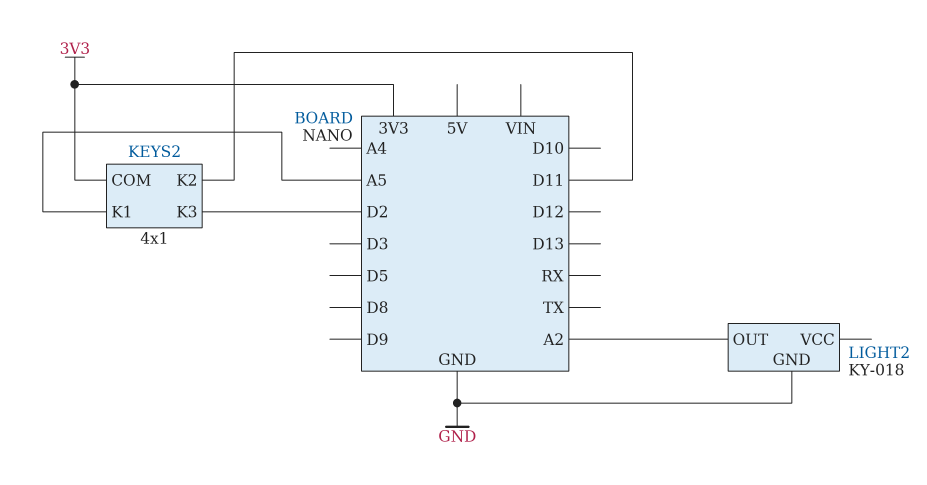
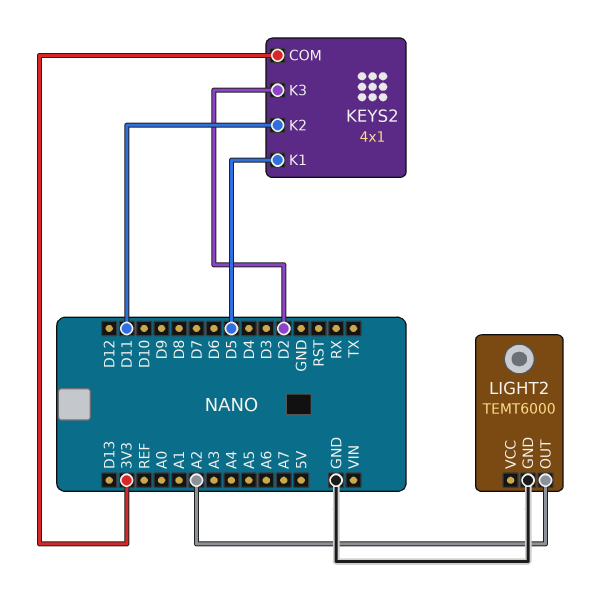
KEYS2 pin K1: A5 -> D5
LIGHT2: KY-018 -> TEMT6000

